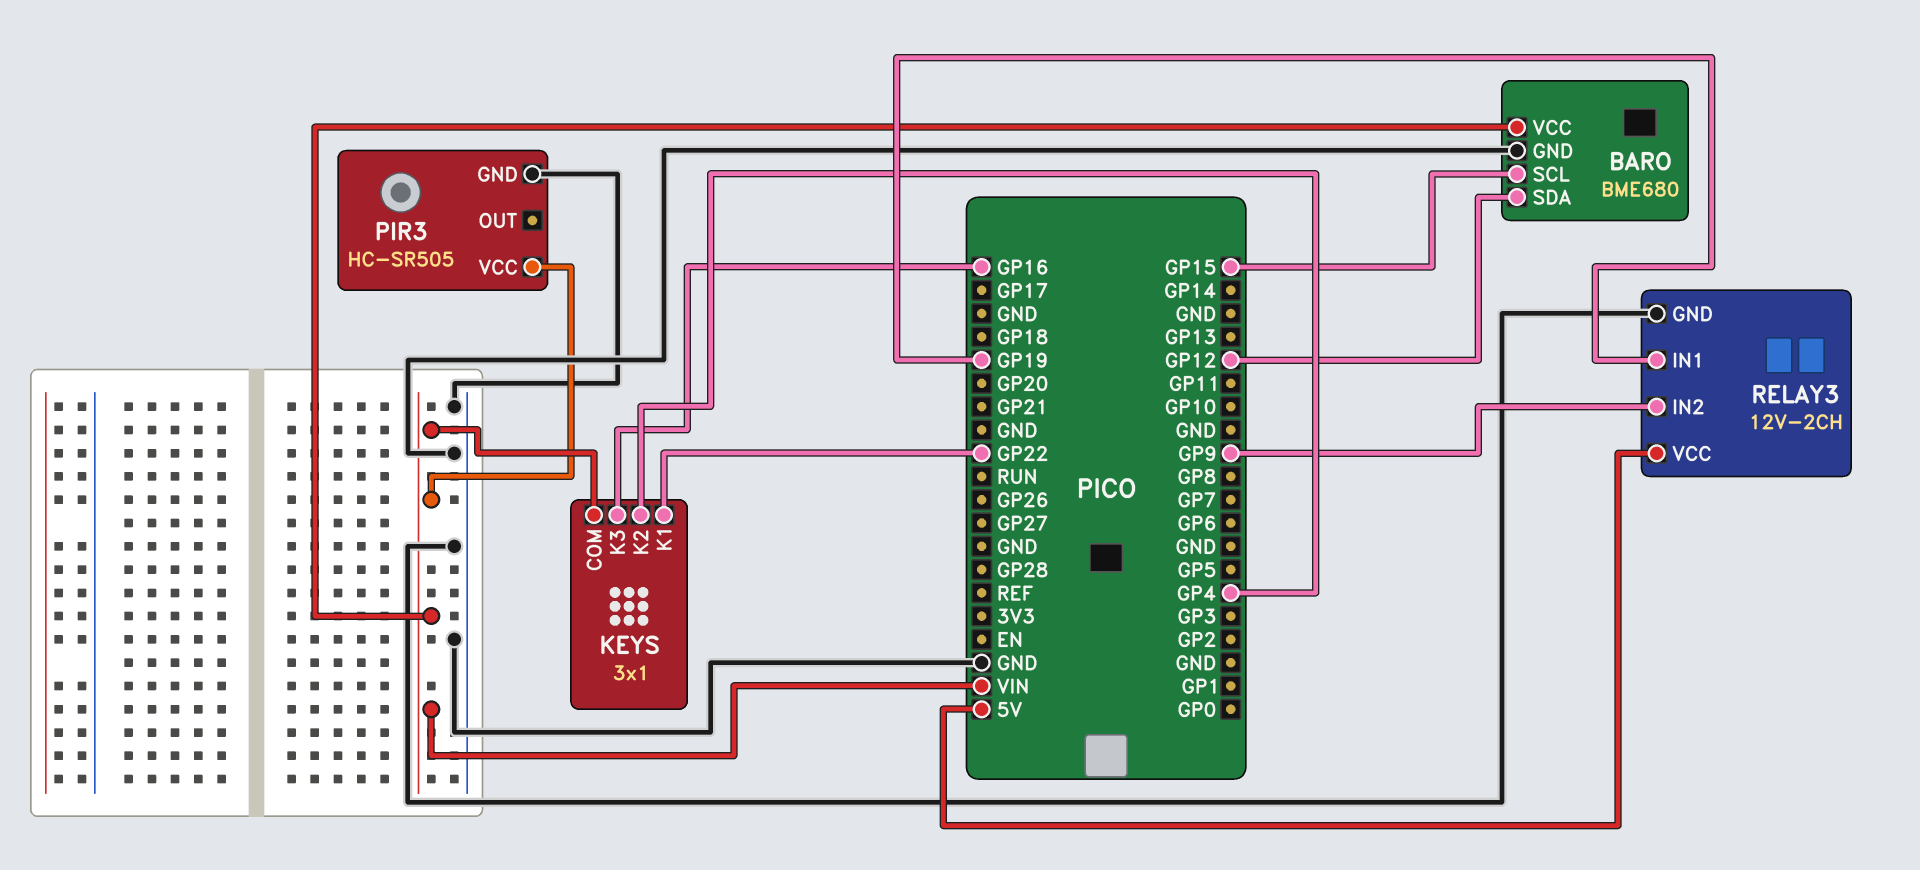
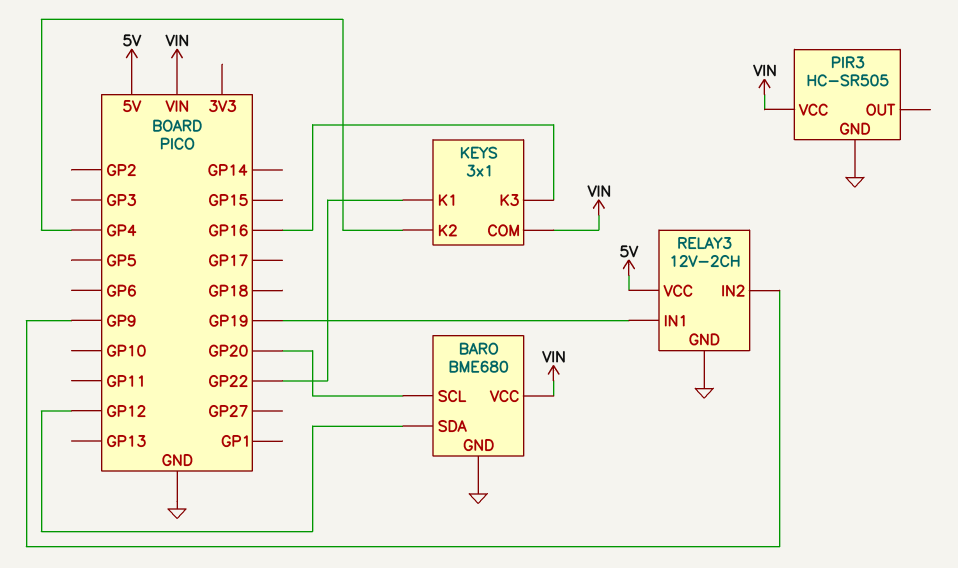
BARO pin SCL: GP15 -> GP20

